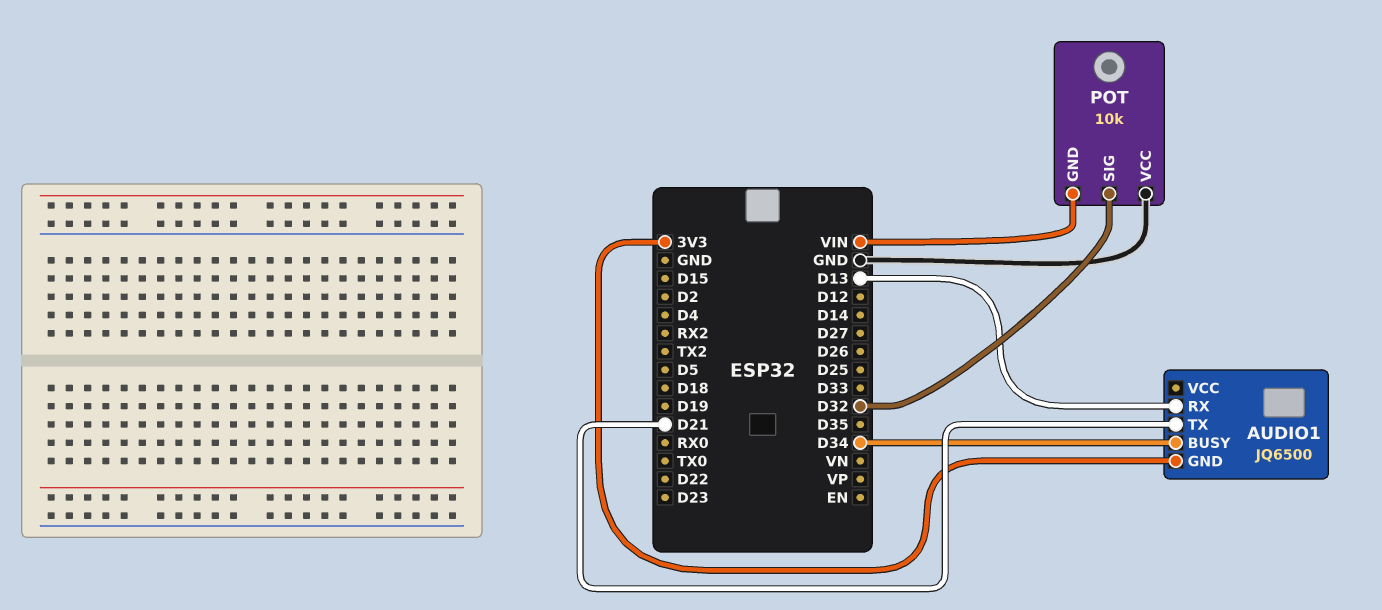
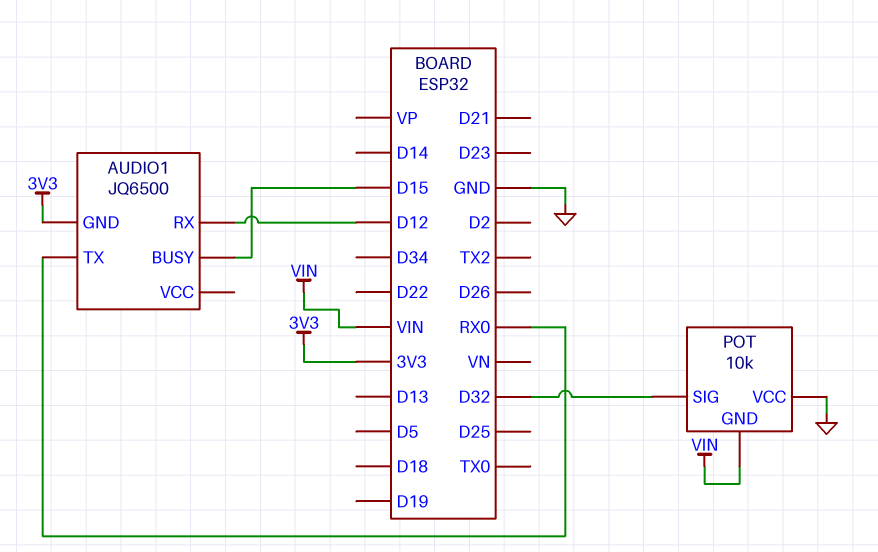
AUDIO1 pin BUSY: D34 -> D15
AUDIO1 pin RX: D13 -> D12
AUDIO1 pin TX: D21 -> RX0

